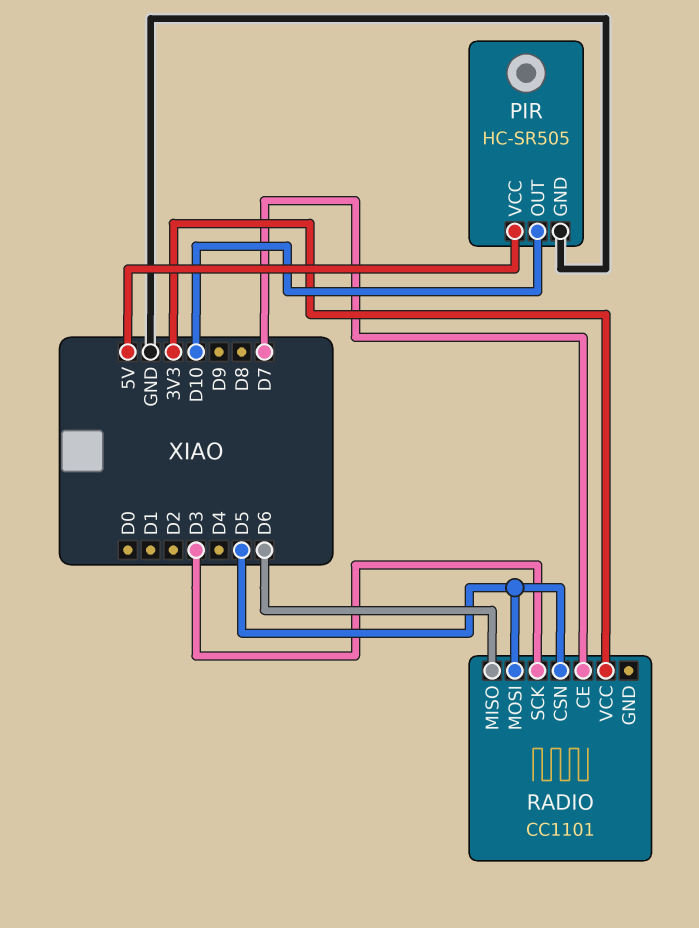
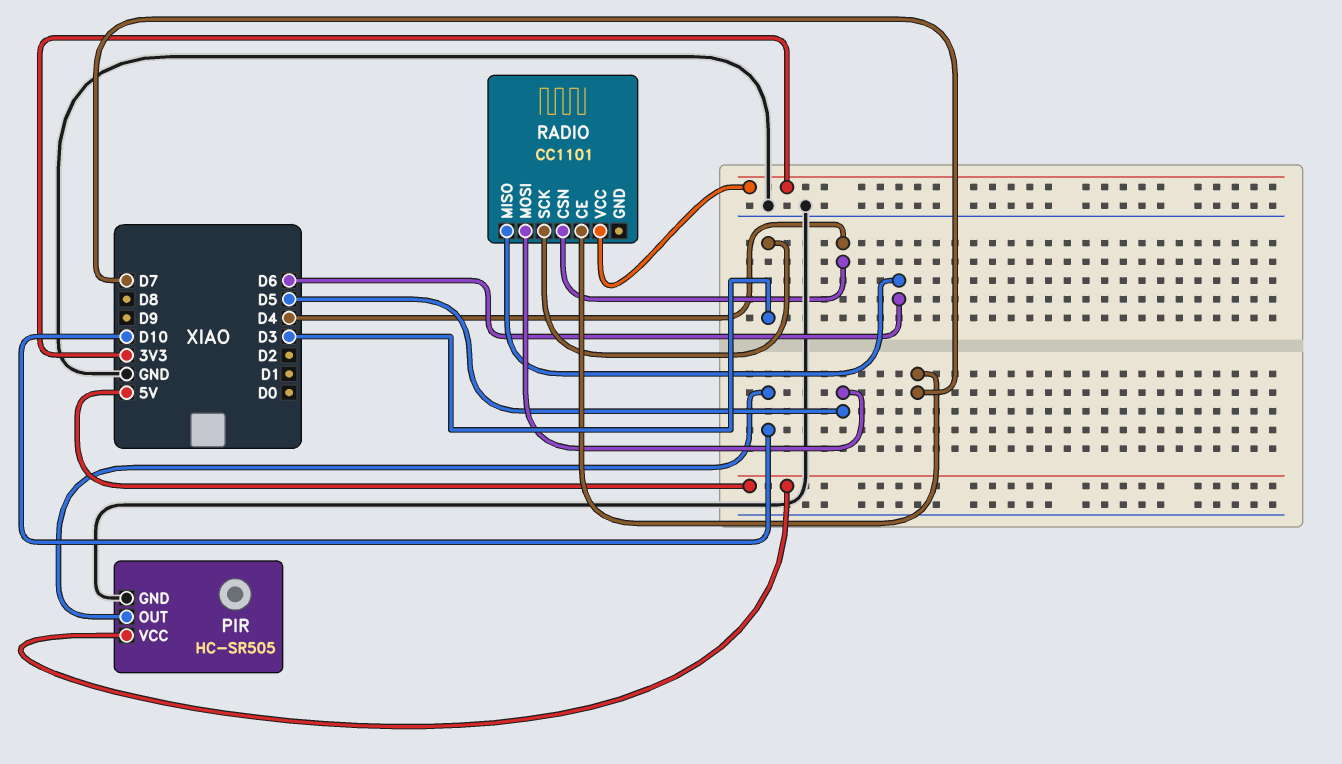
RADIO pin CSN: D5 -> D4

